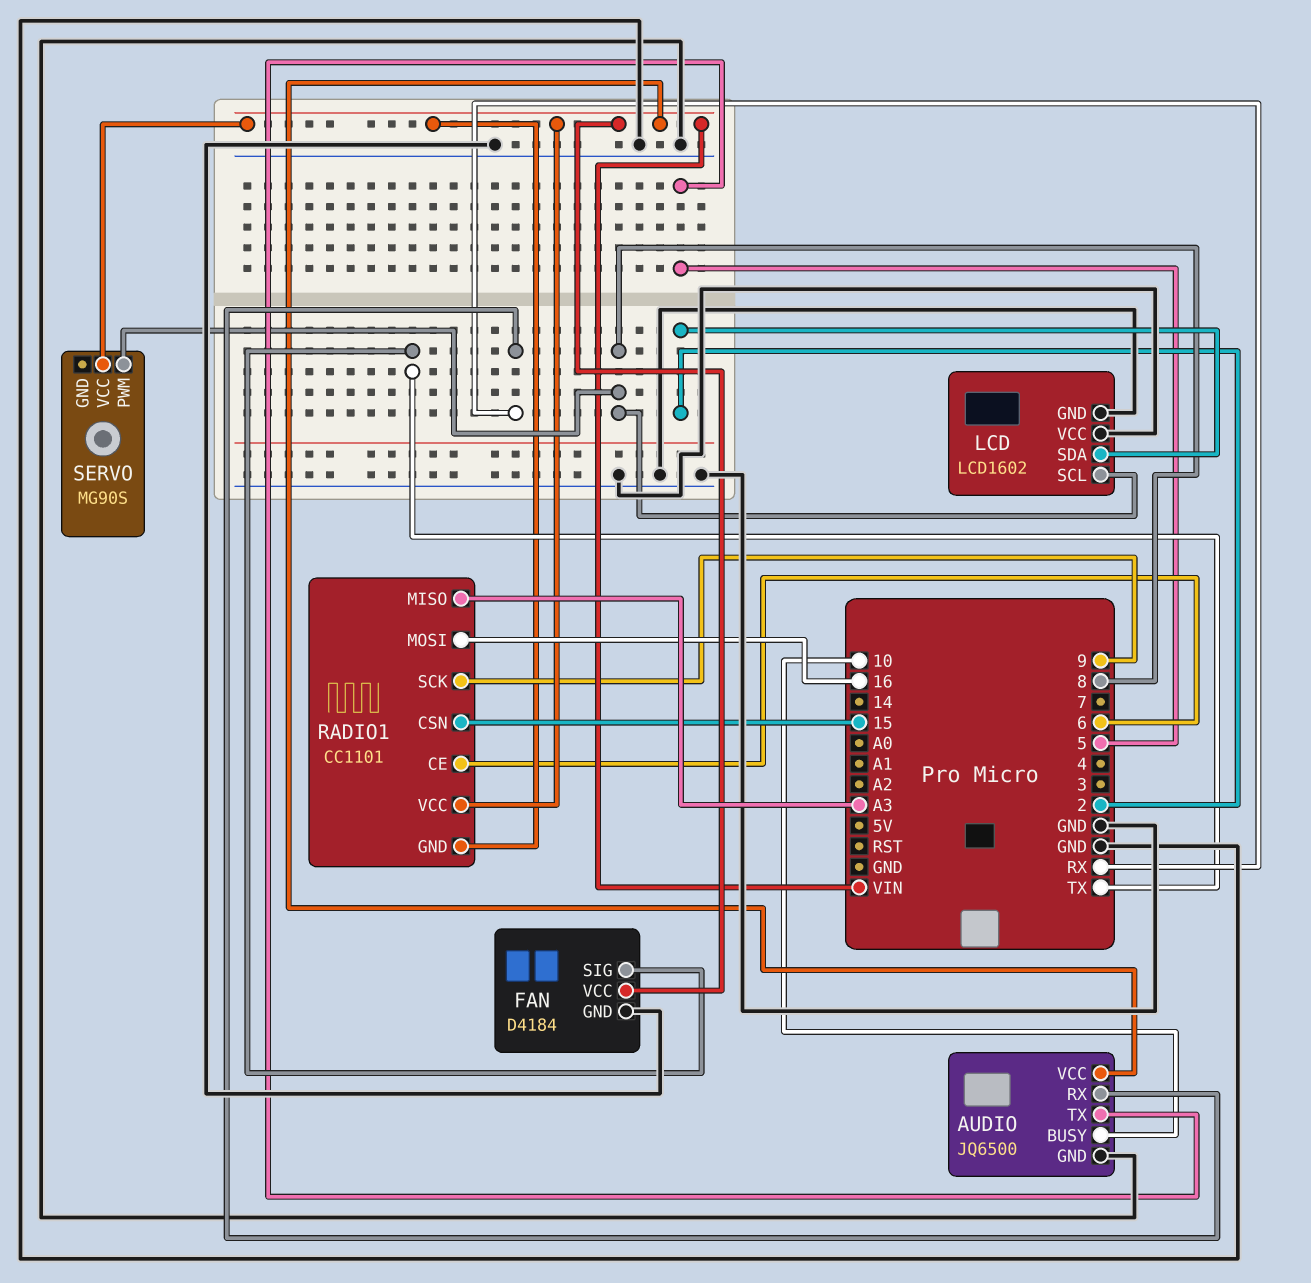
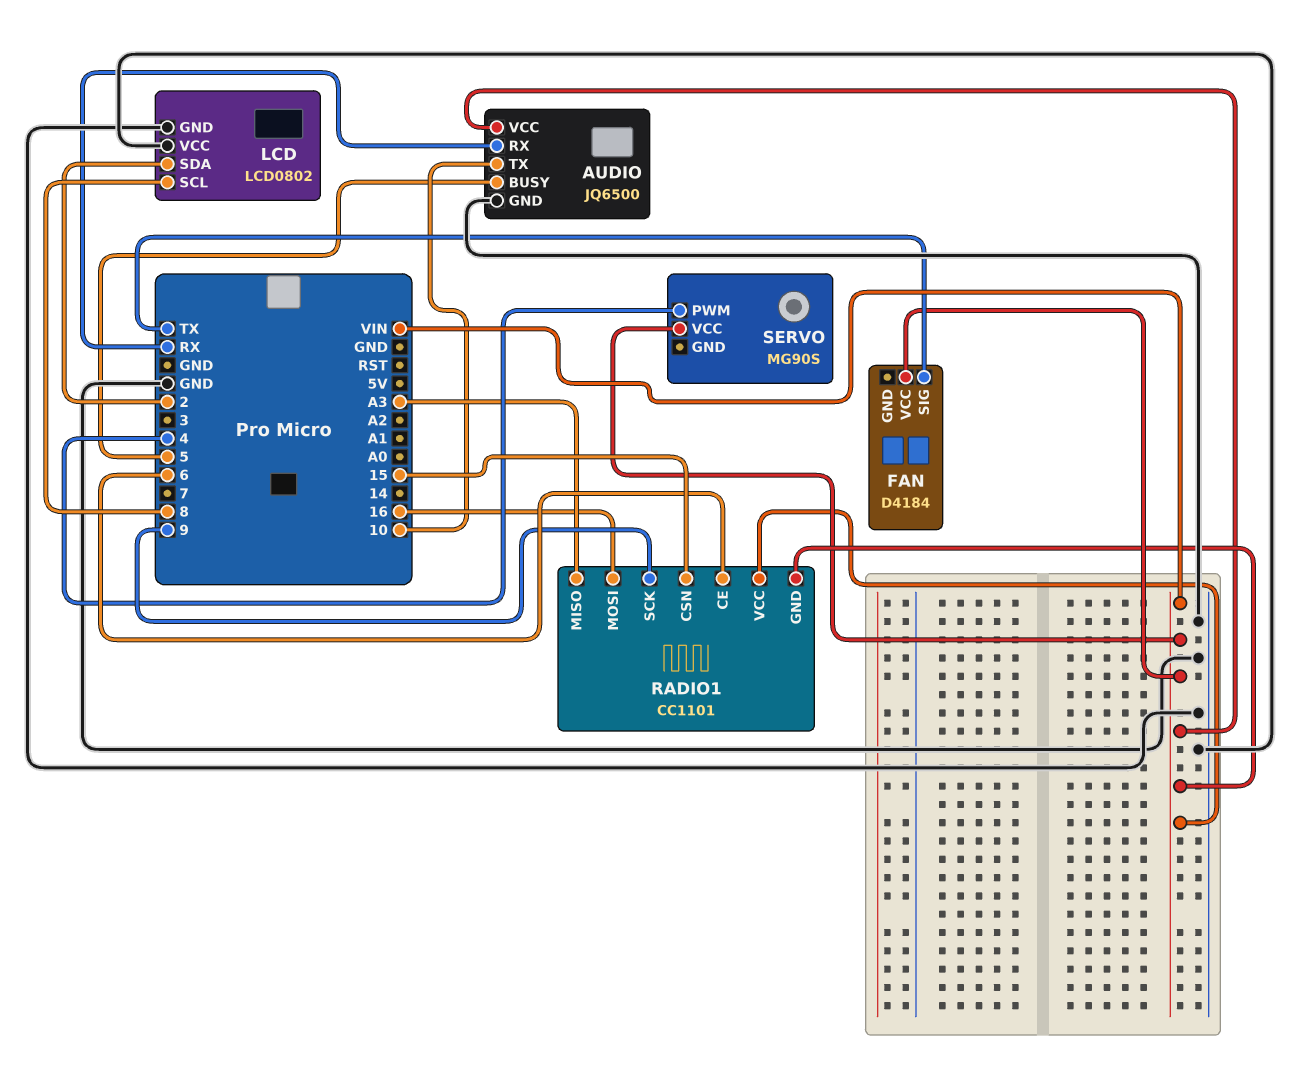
AUDIO pin BUSY: 10 -> 5
AUDIO pin TX: 5 -> 10
FAN pin GND: GND -> none
LCD: LCD1602 -> LCD0802
SERVO pin PWM: 8 -> 4

